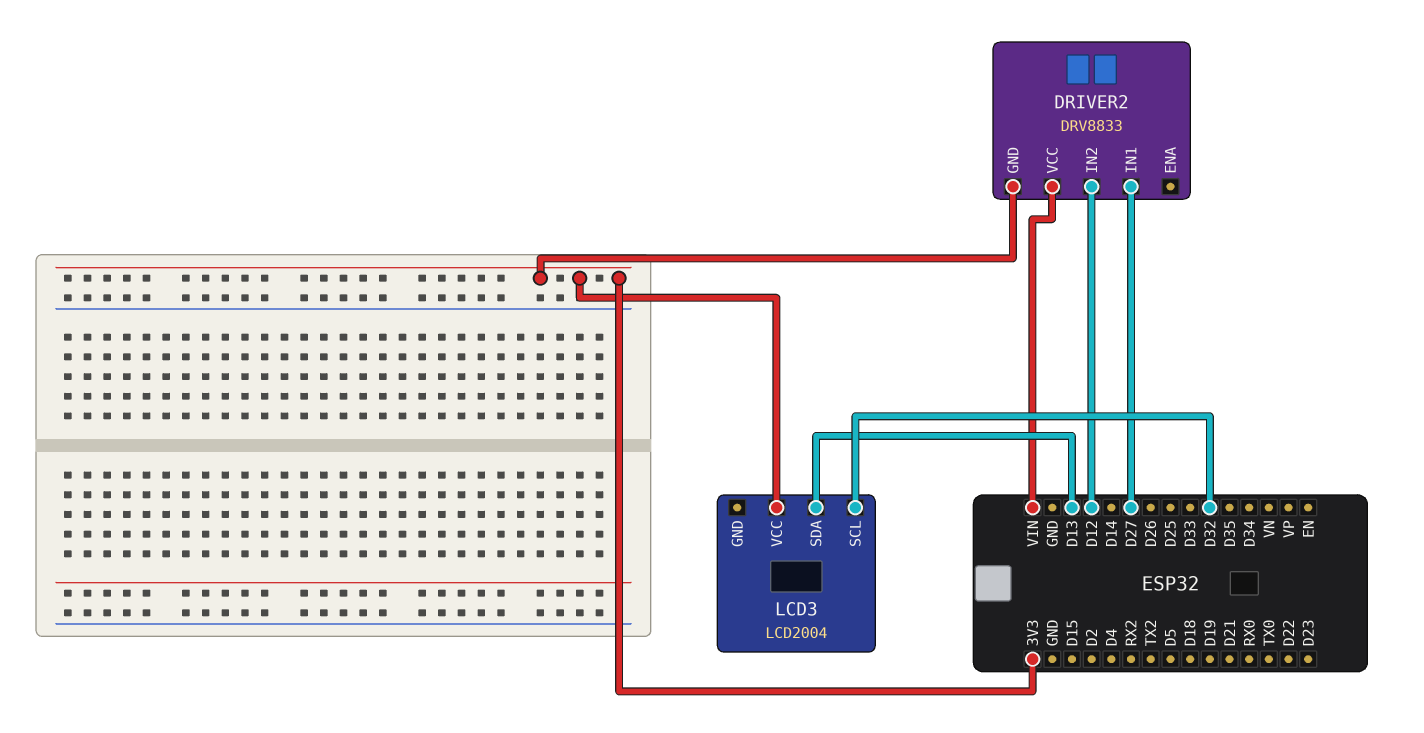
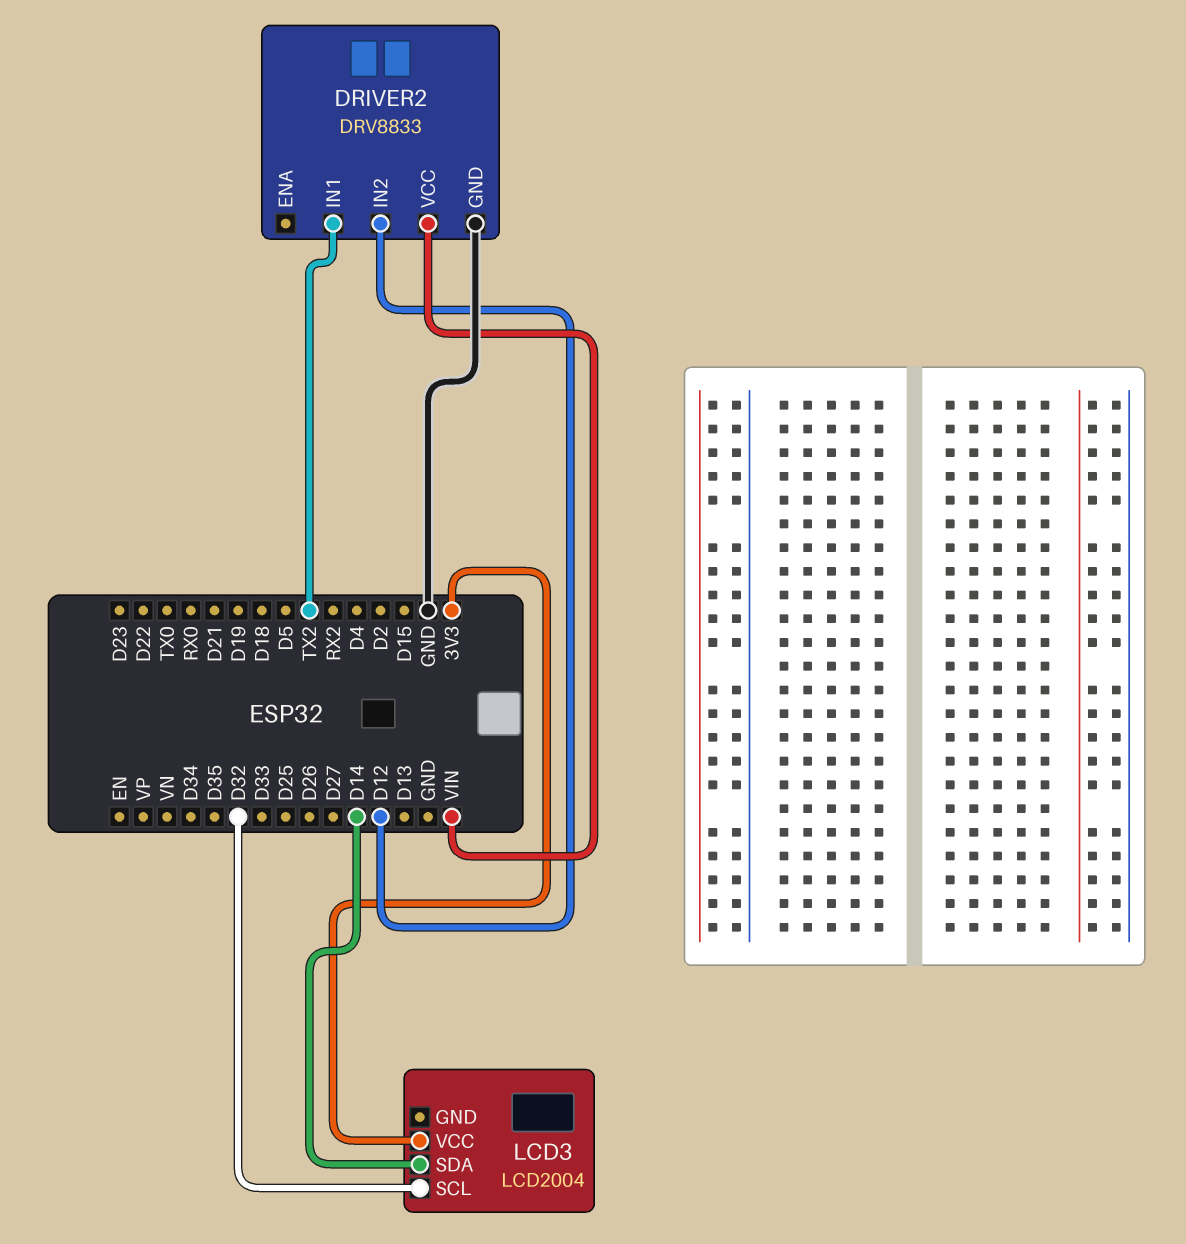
DRIVER2 pin GND: 3V3 -> GND
DRIVER2 pin IN1: D27 -> TX2
LCD3 pin SDA: D13 -> D14

